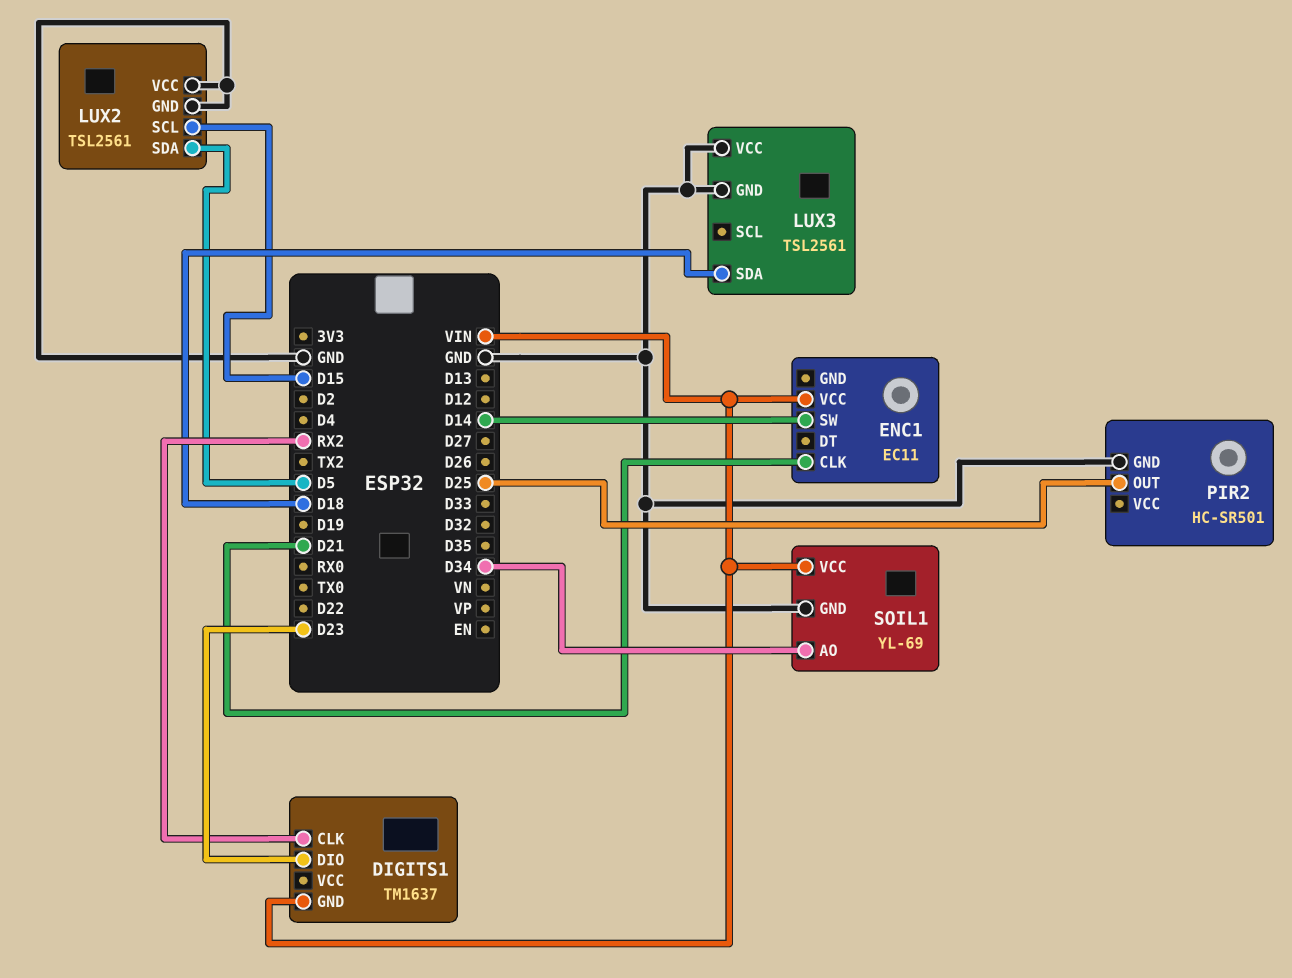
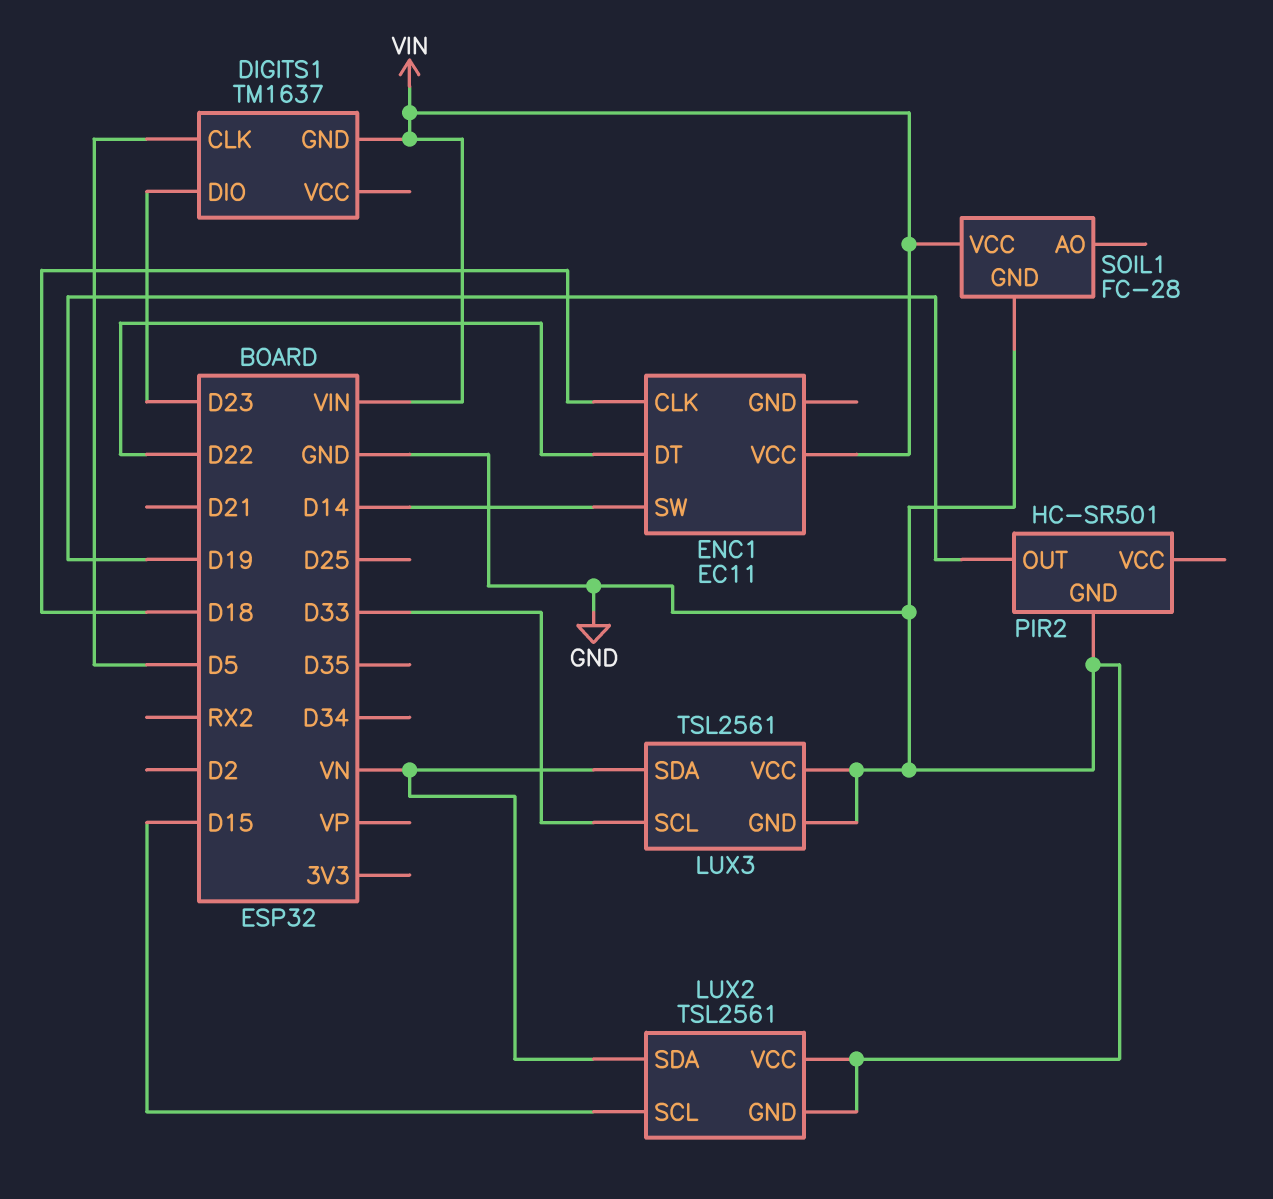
DIGITS1 pin CLK: RX2 -> D5
ENC1 pin CLK: D21 -> D18
ENC1 pin DT: none -> D22
LUX2 pin SDA: D5 -> VN
LUX3 pin SCL: none -> D33
LUX3 pin SDA: D18 -> VN
PIR2 pin OUT: D25 -> D19
SOIL1: YL-69 -> FC-28
SOIL1 pin AO: D34 -> none

